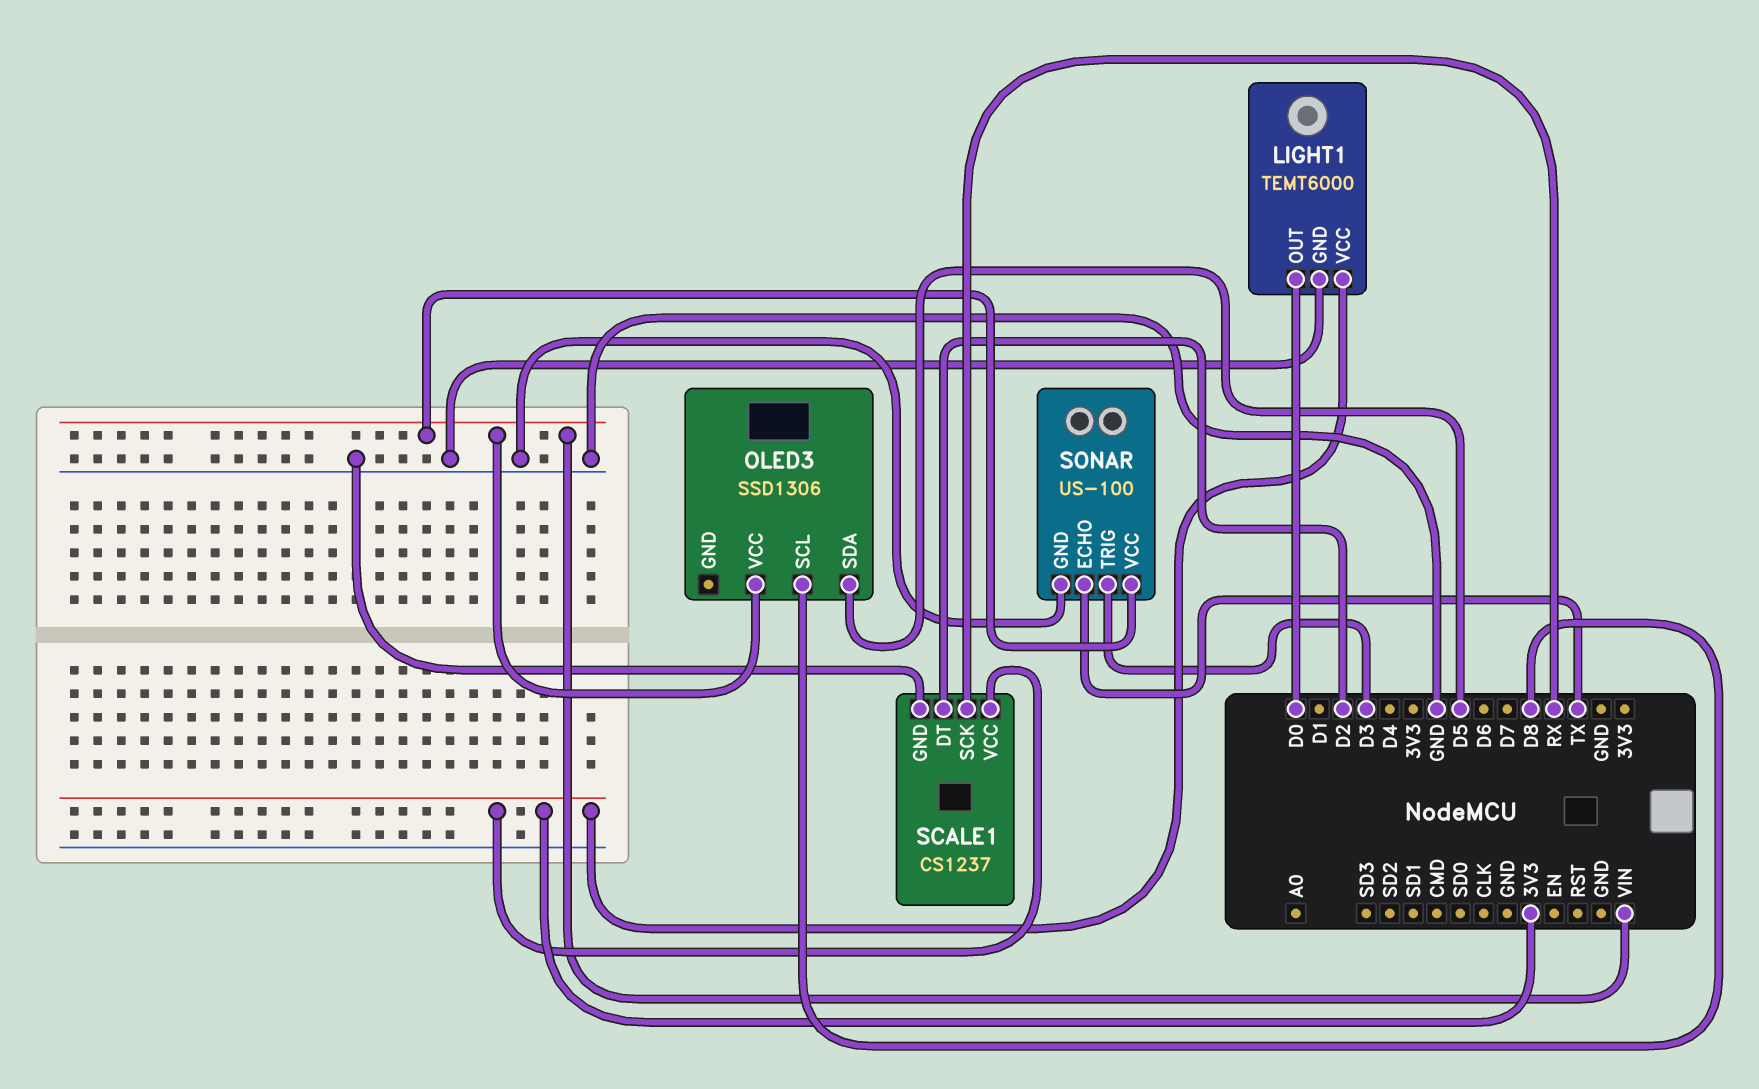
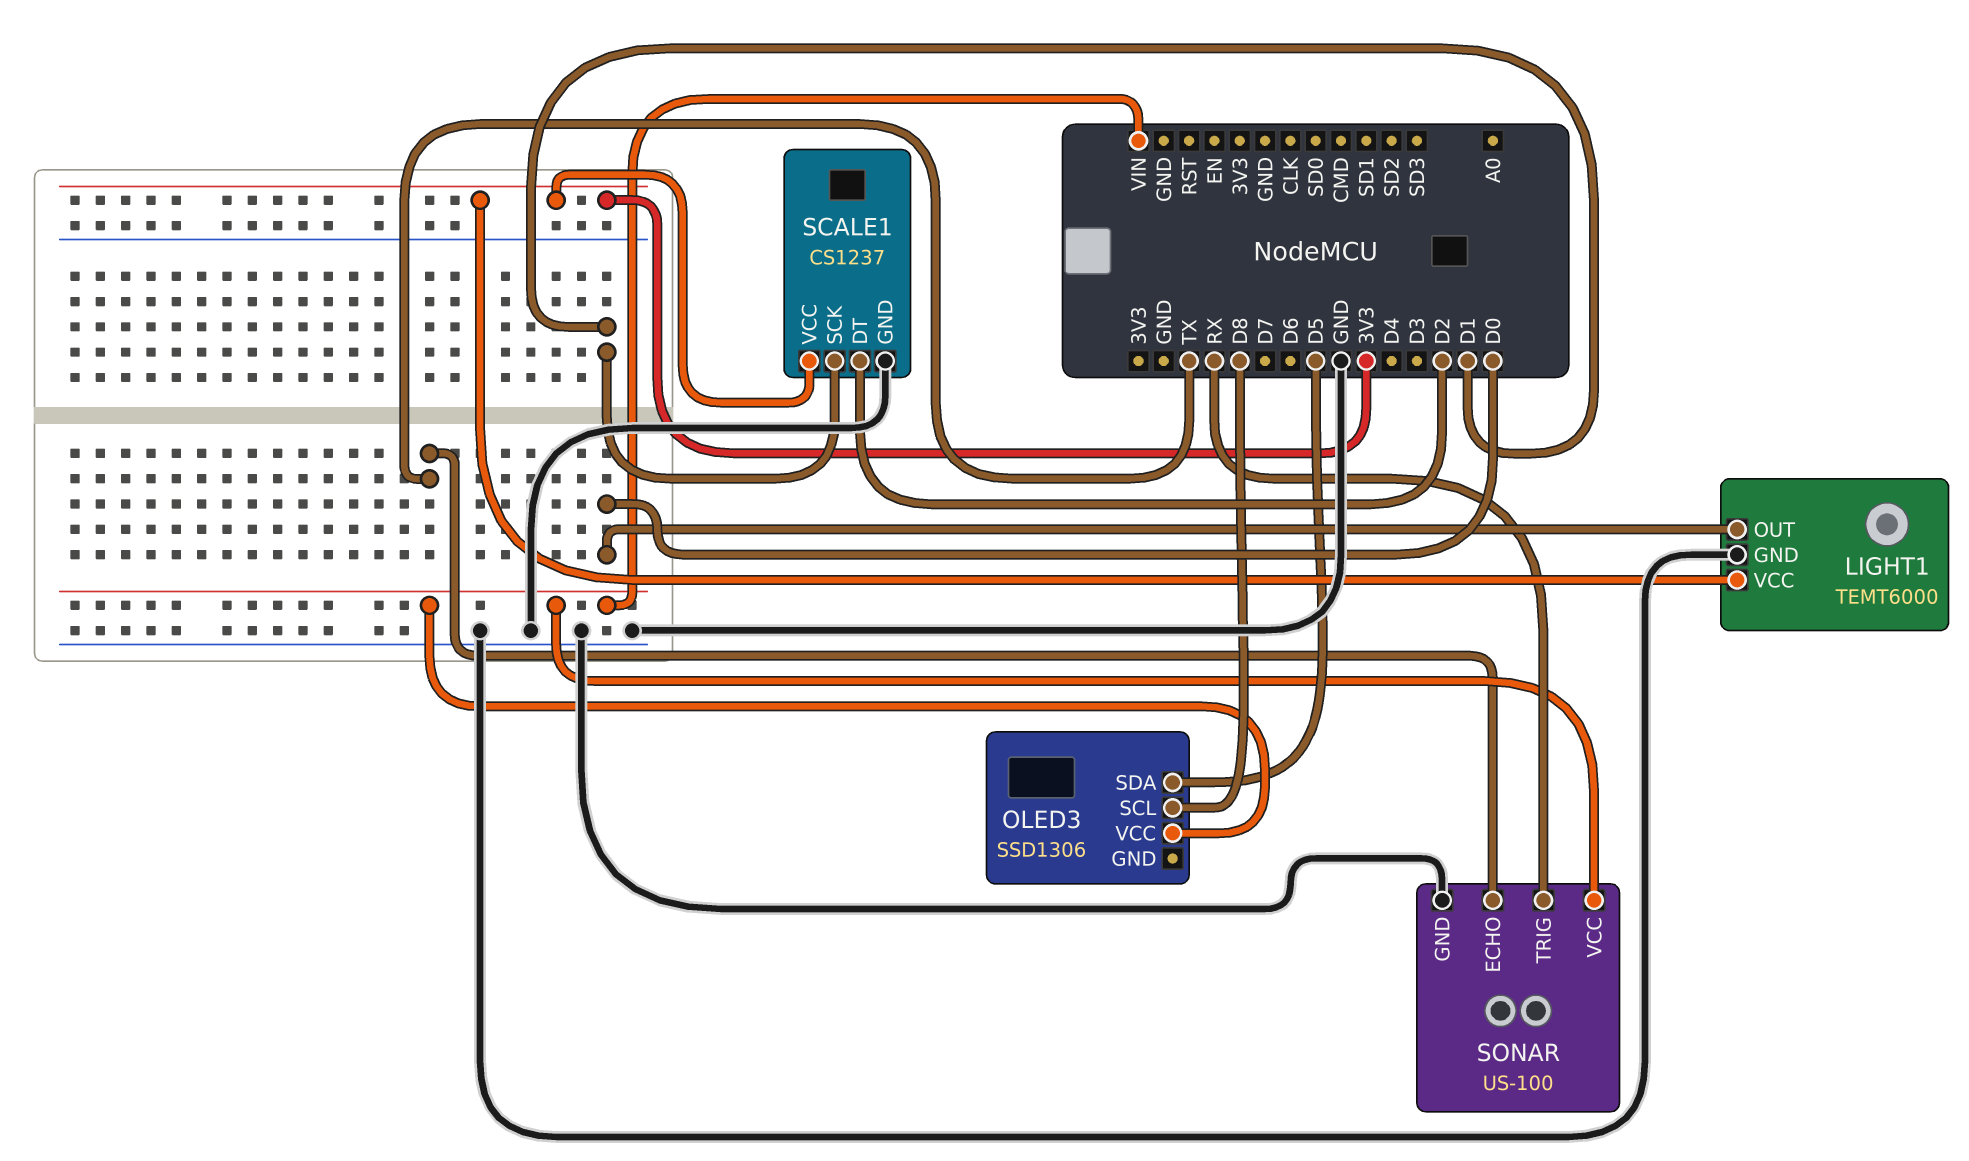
SCALE1 pin SCK: RX -> D1
SONAR pin TRIG: D3 -> RX

